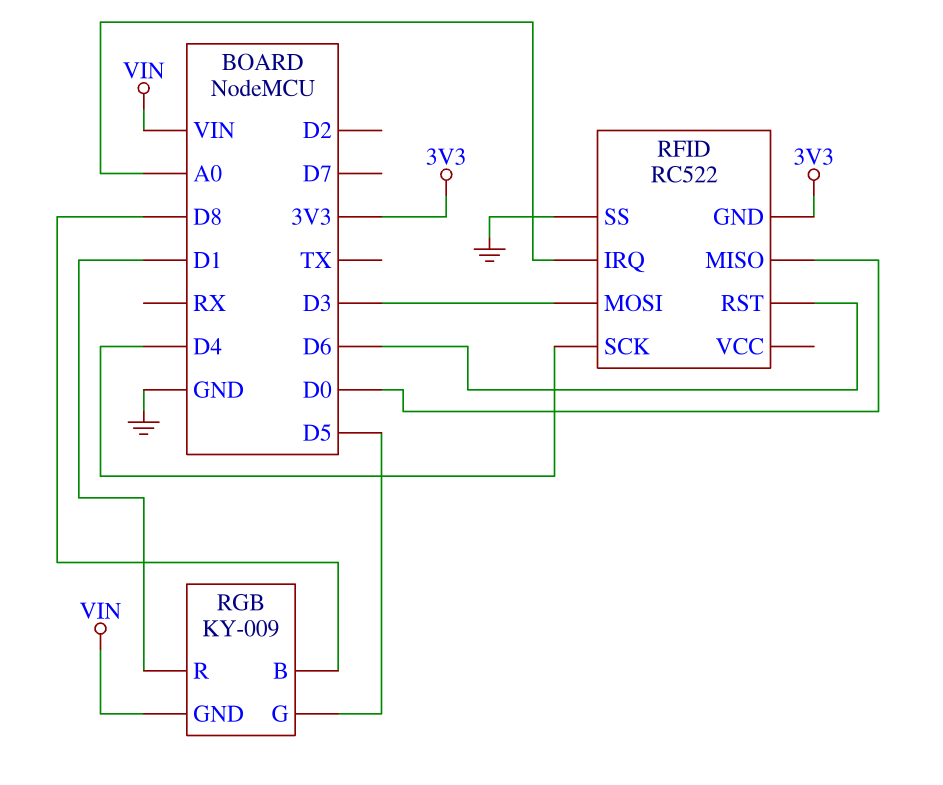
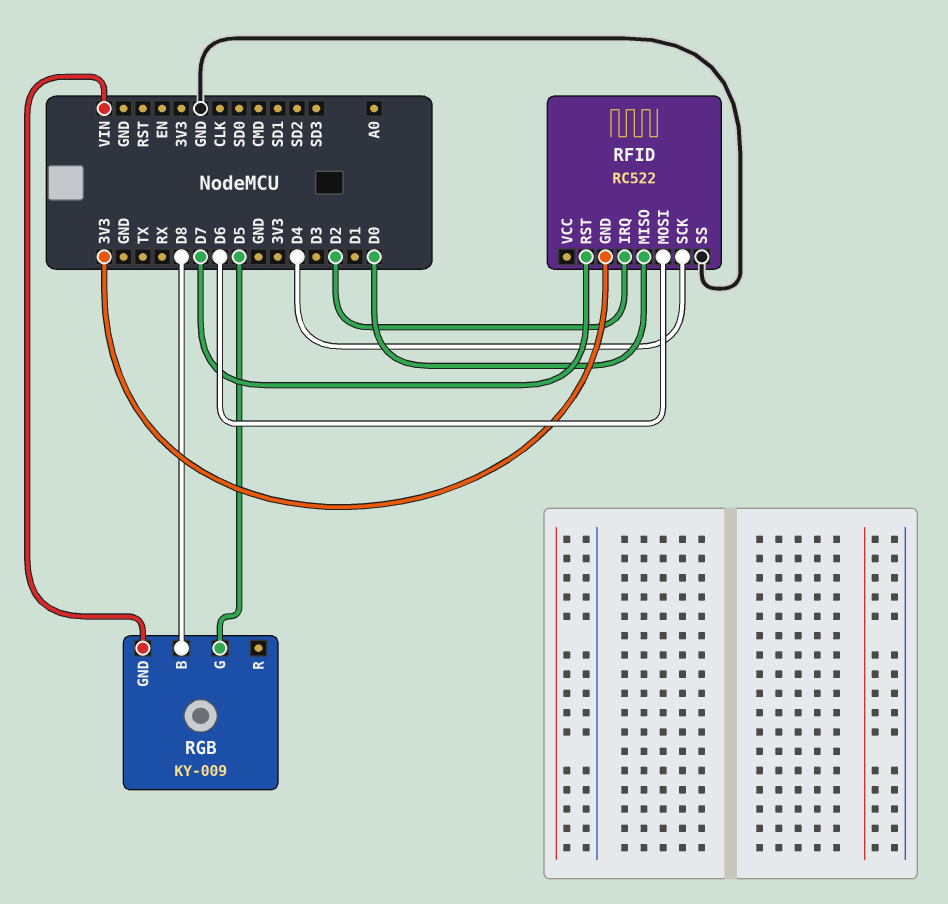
RFID pin IRQ: A0 -> D2
RFID pin MOSI: D3 -> D6
RFID pin RST: D6 -> D7
RGB pin R: D1 -> none

